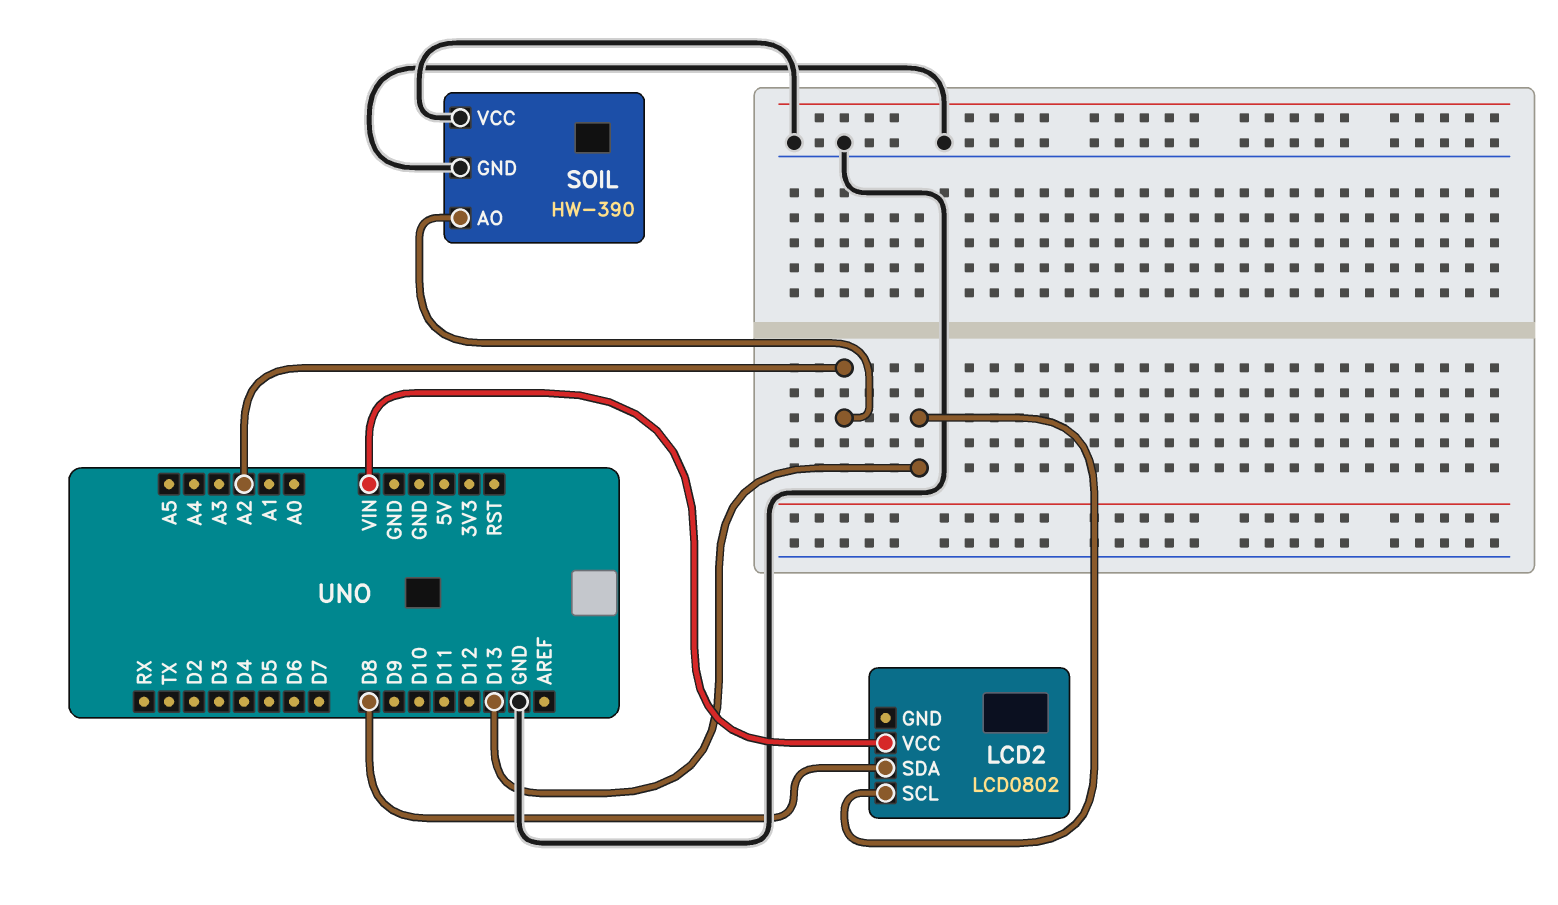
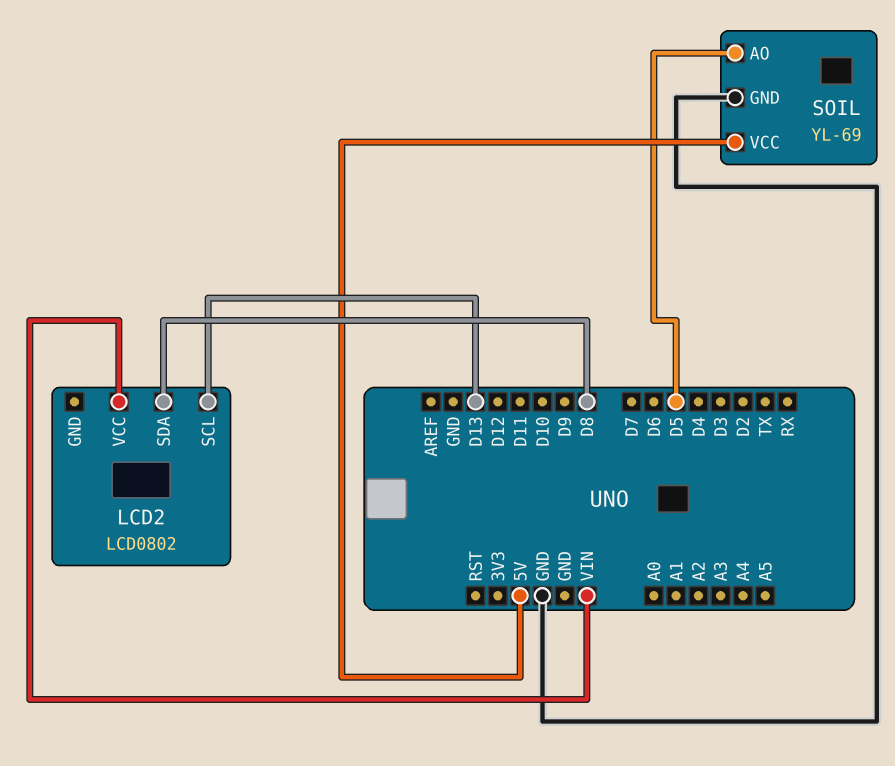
SOIL: HW-390 -> YL-69
SOIL pin AO: A2 -> D5
SOIL pin VCC: GND -> 5V

